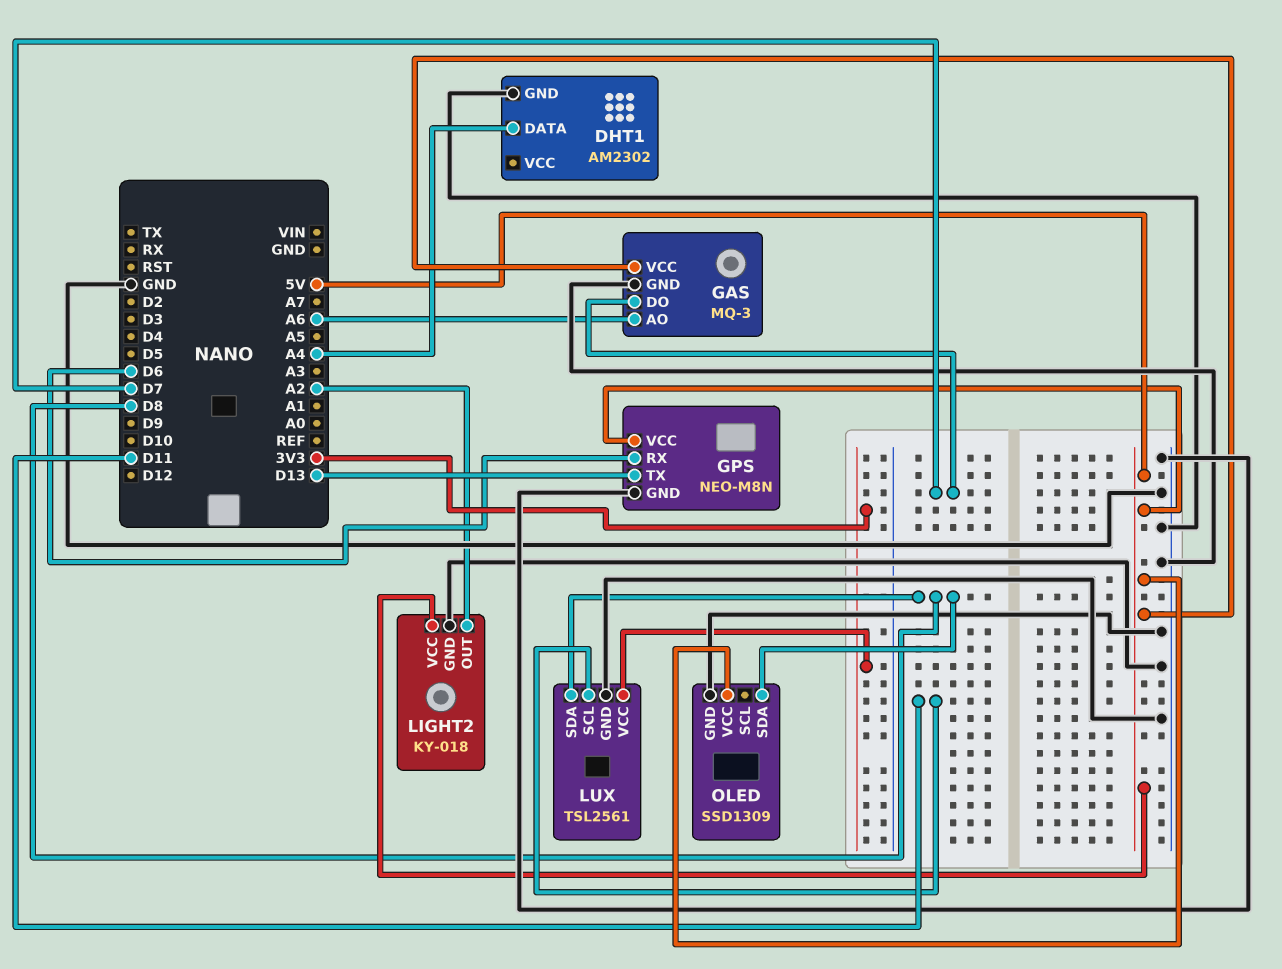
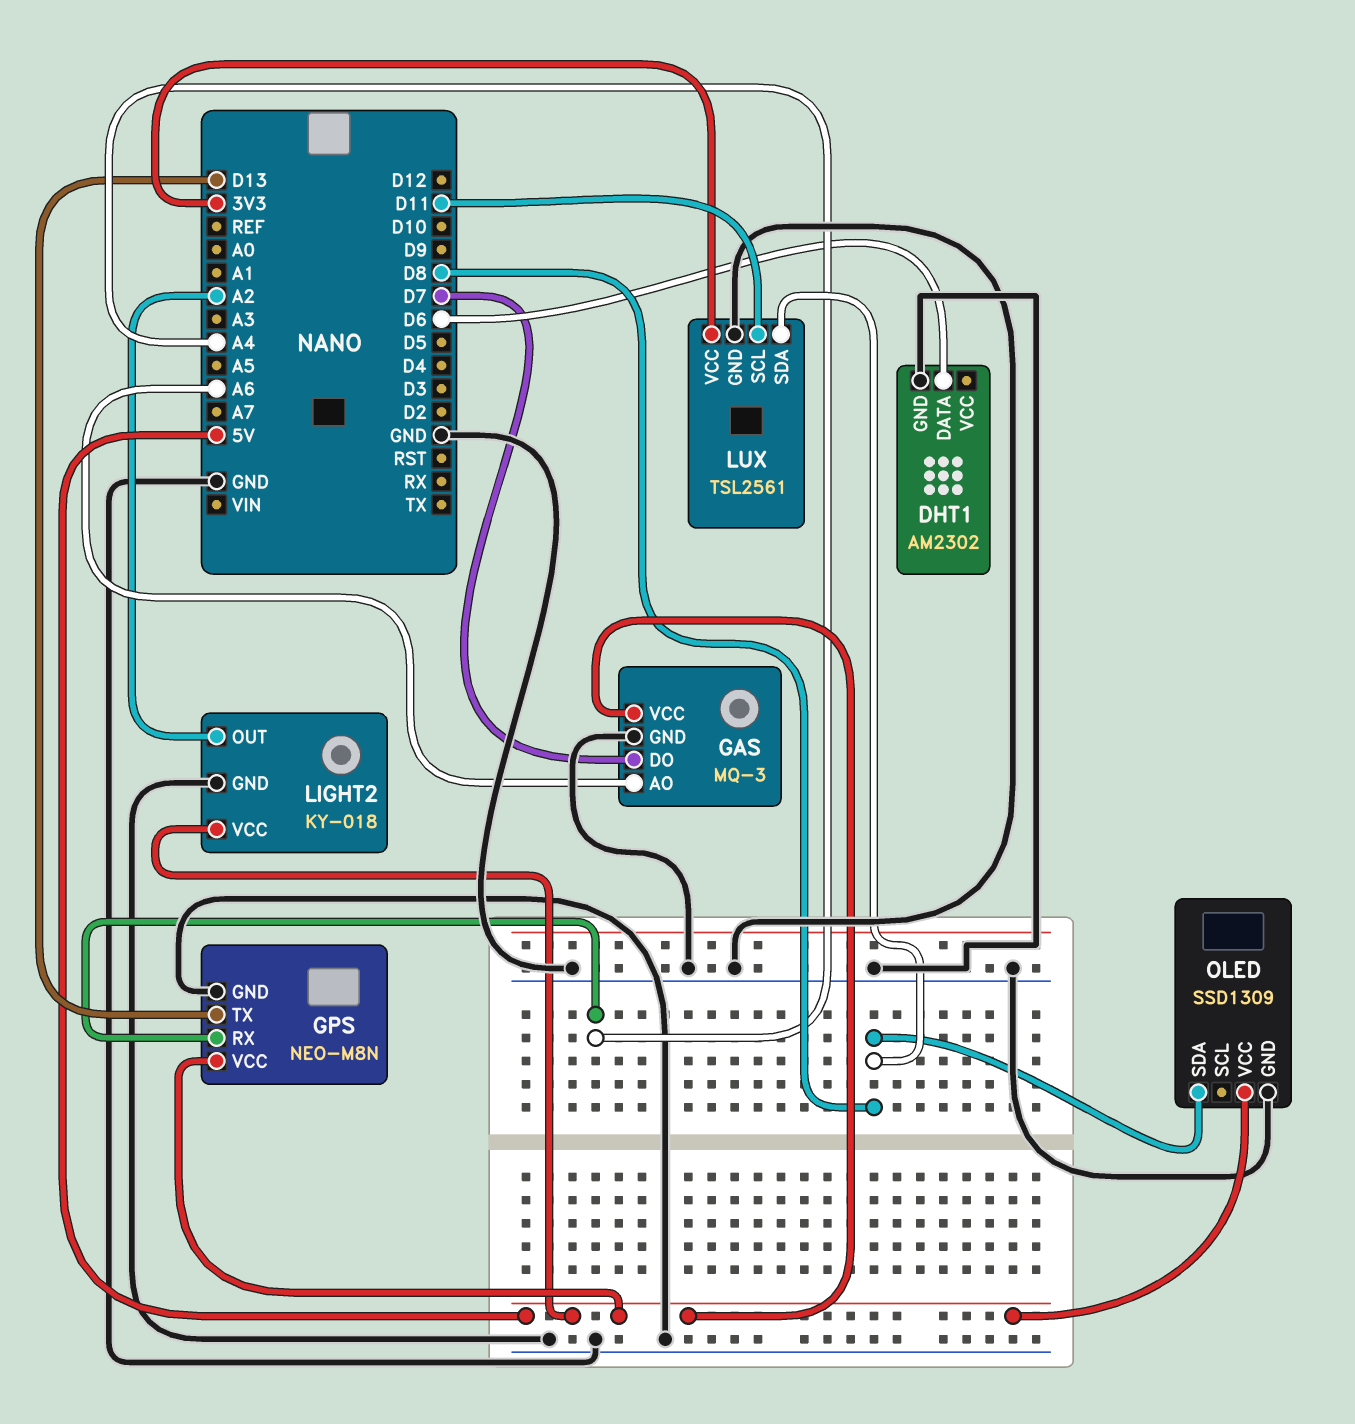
DHT1 pin DATA: A4 -> D6
GPS pin RX: D6 -> A4

